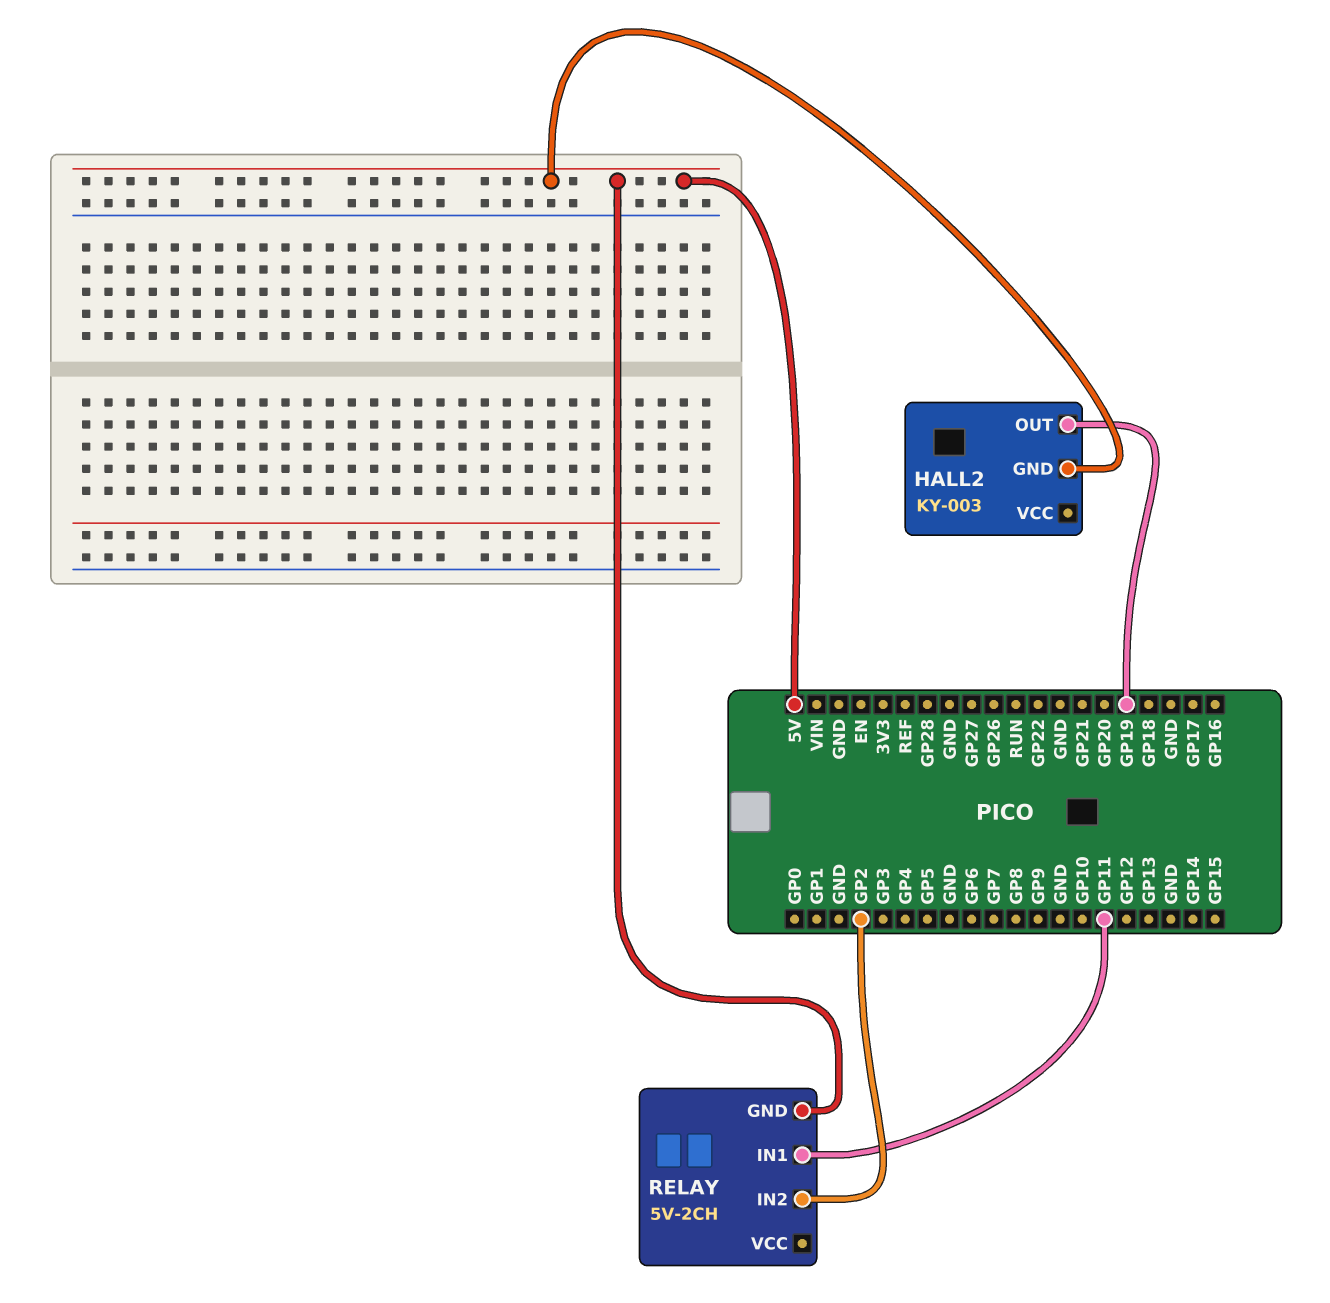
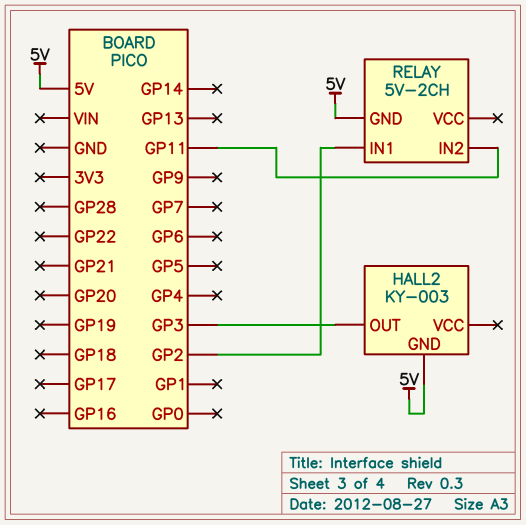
HALL2 pin OUT: GP19 -> GP3
RELAY pin IN1: GP11 -> GP2
RELAY pin IN2: GP2 -> GP11

